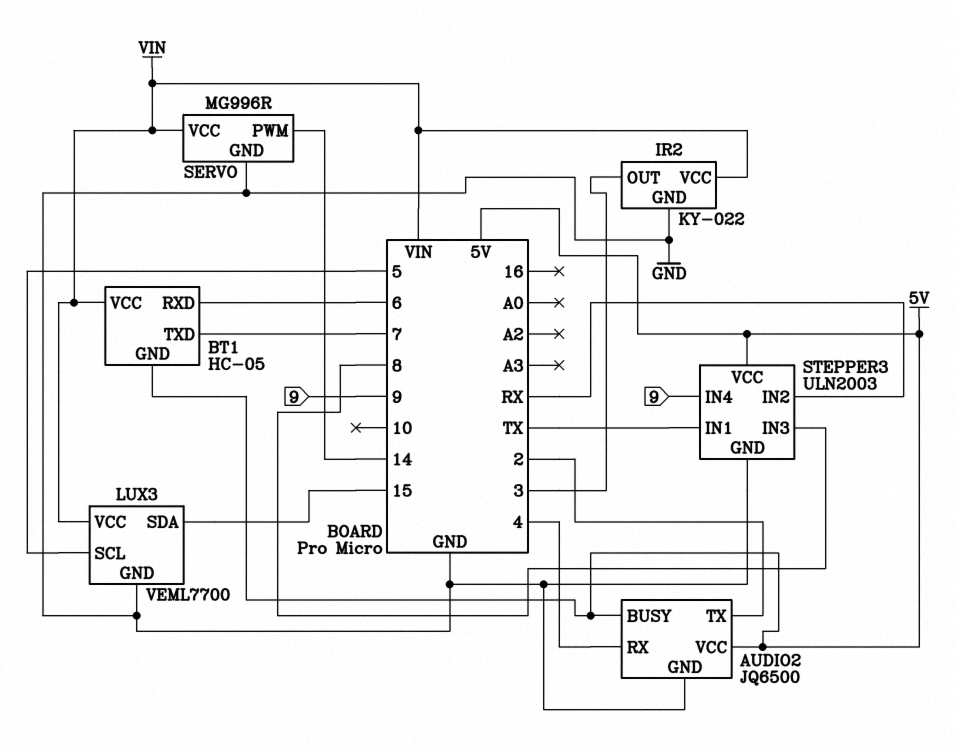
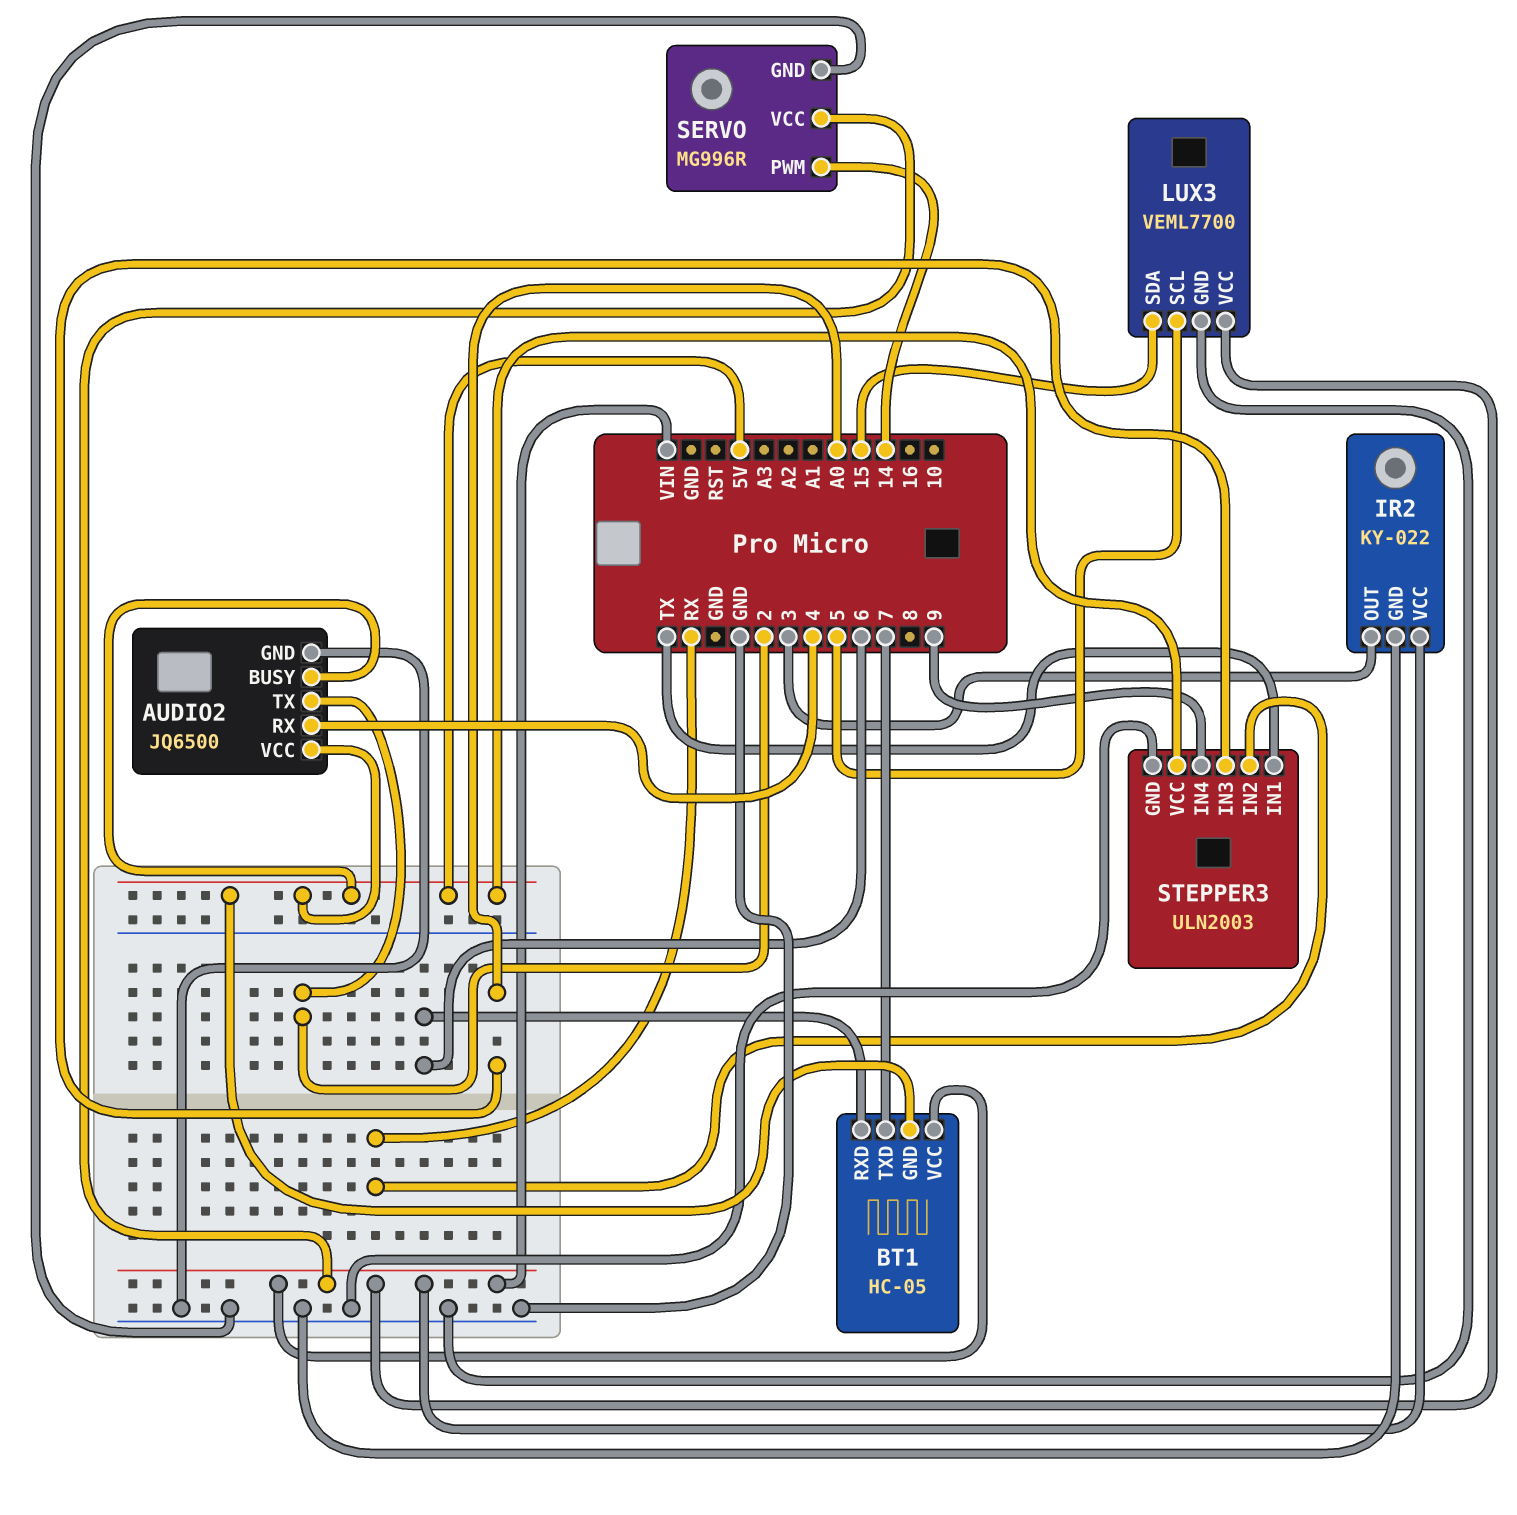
STEPPER3 pin IN3: 8 -> A0

